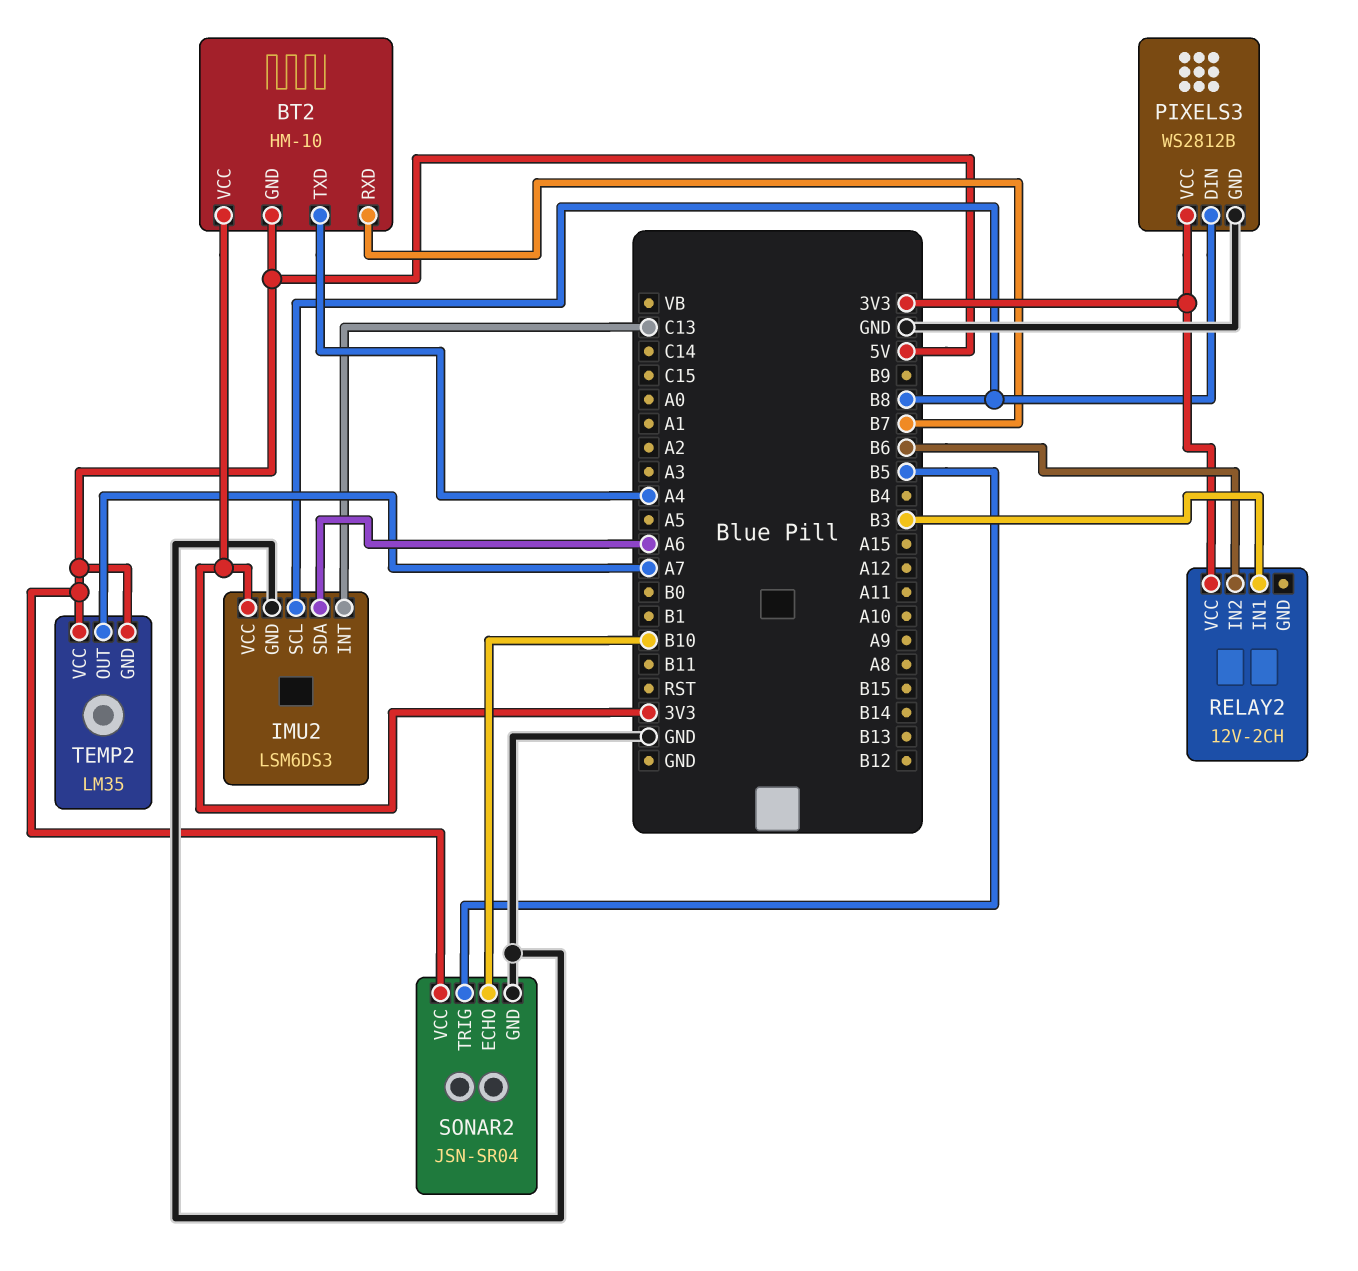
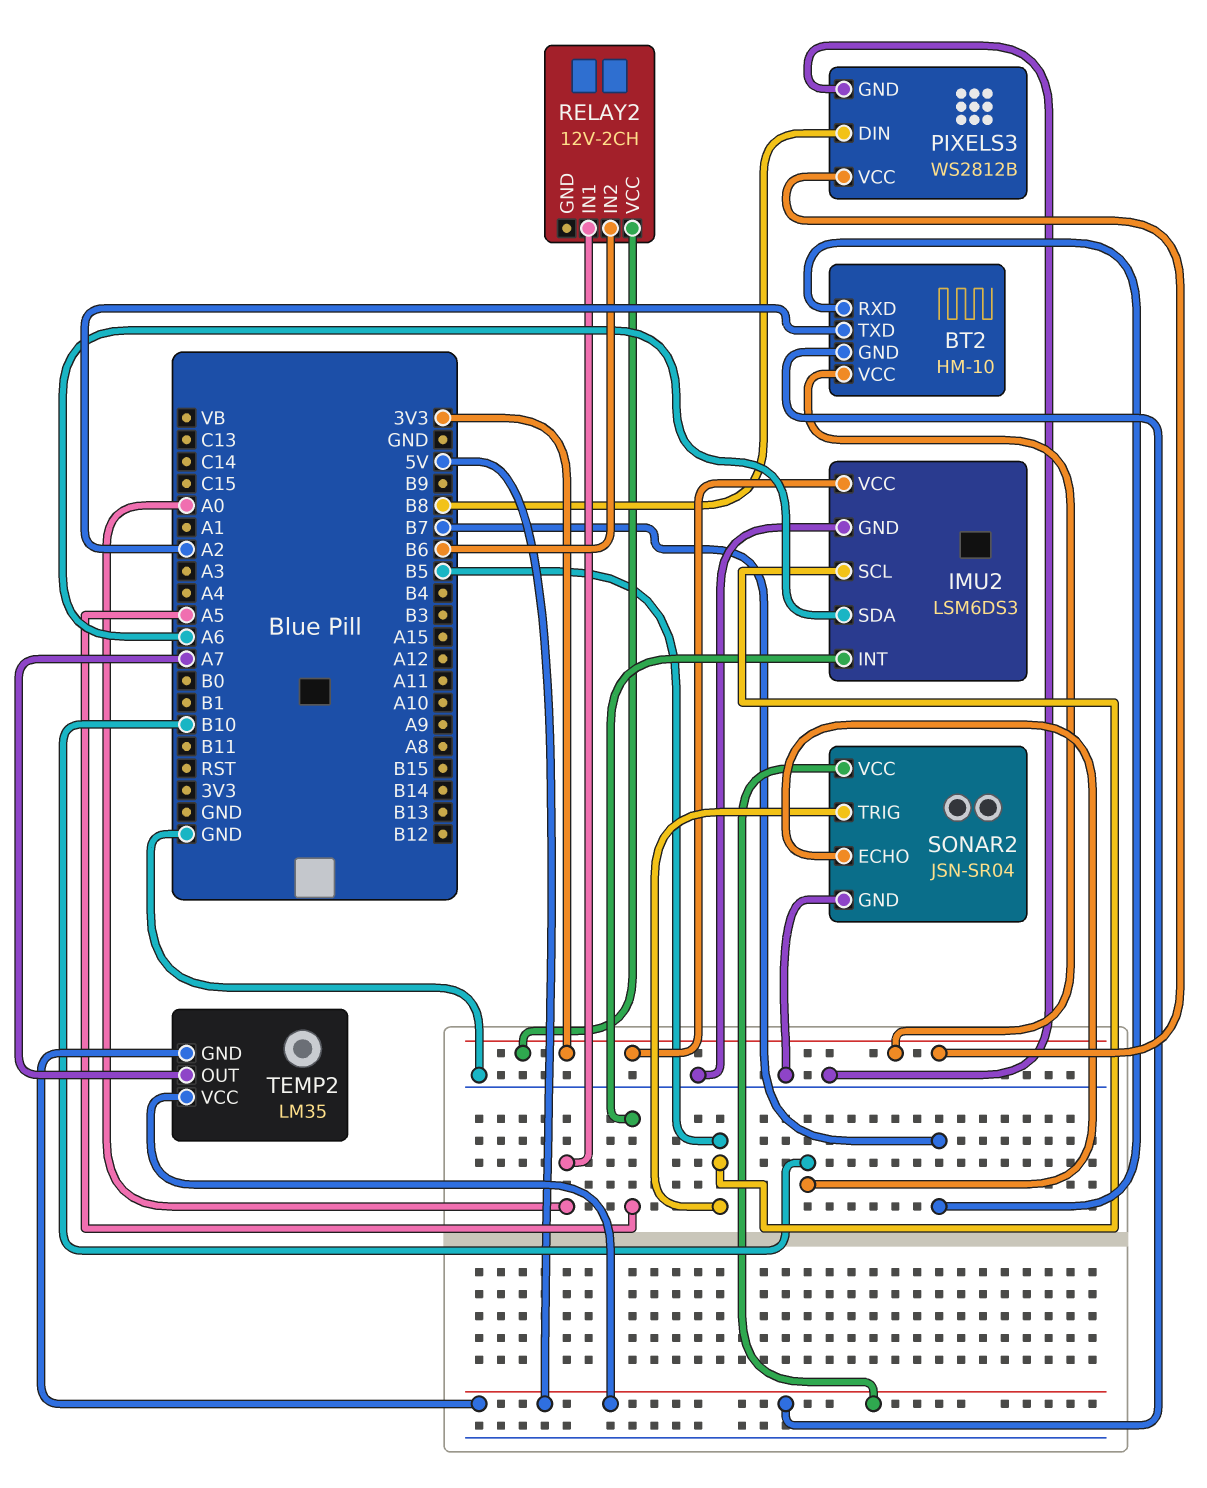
BT2 pin TXD: A4 -> A2
IMU2 pin INT: C13 -> A5
IMU2 pin SCL: B8 -> B5
RELAY2 pin IN1: B3 -> A0

